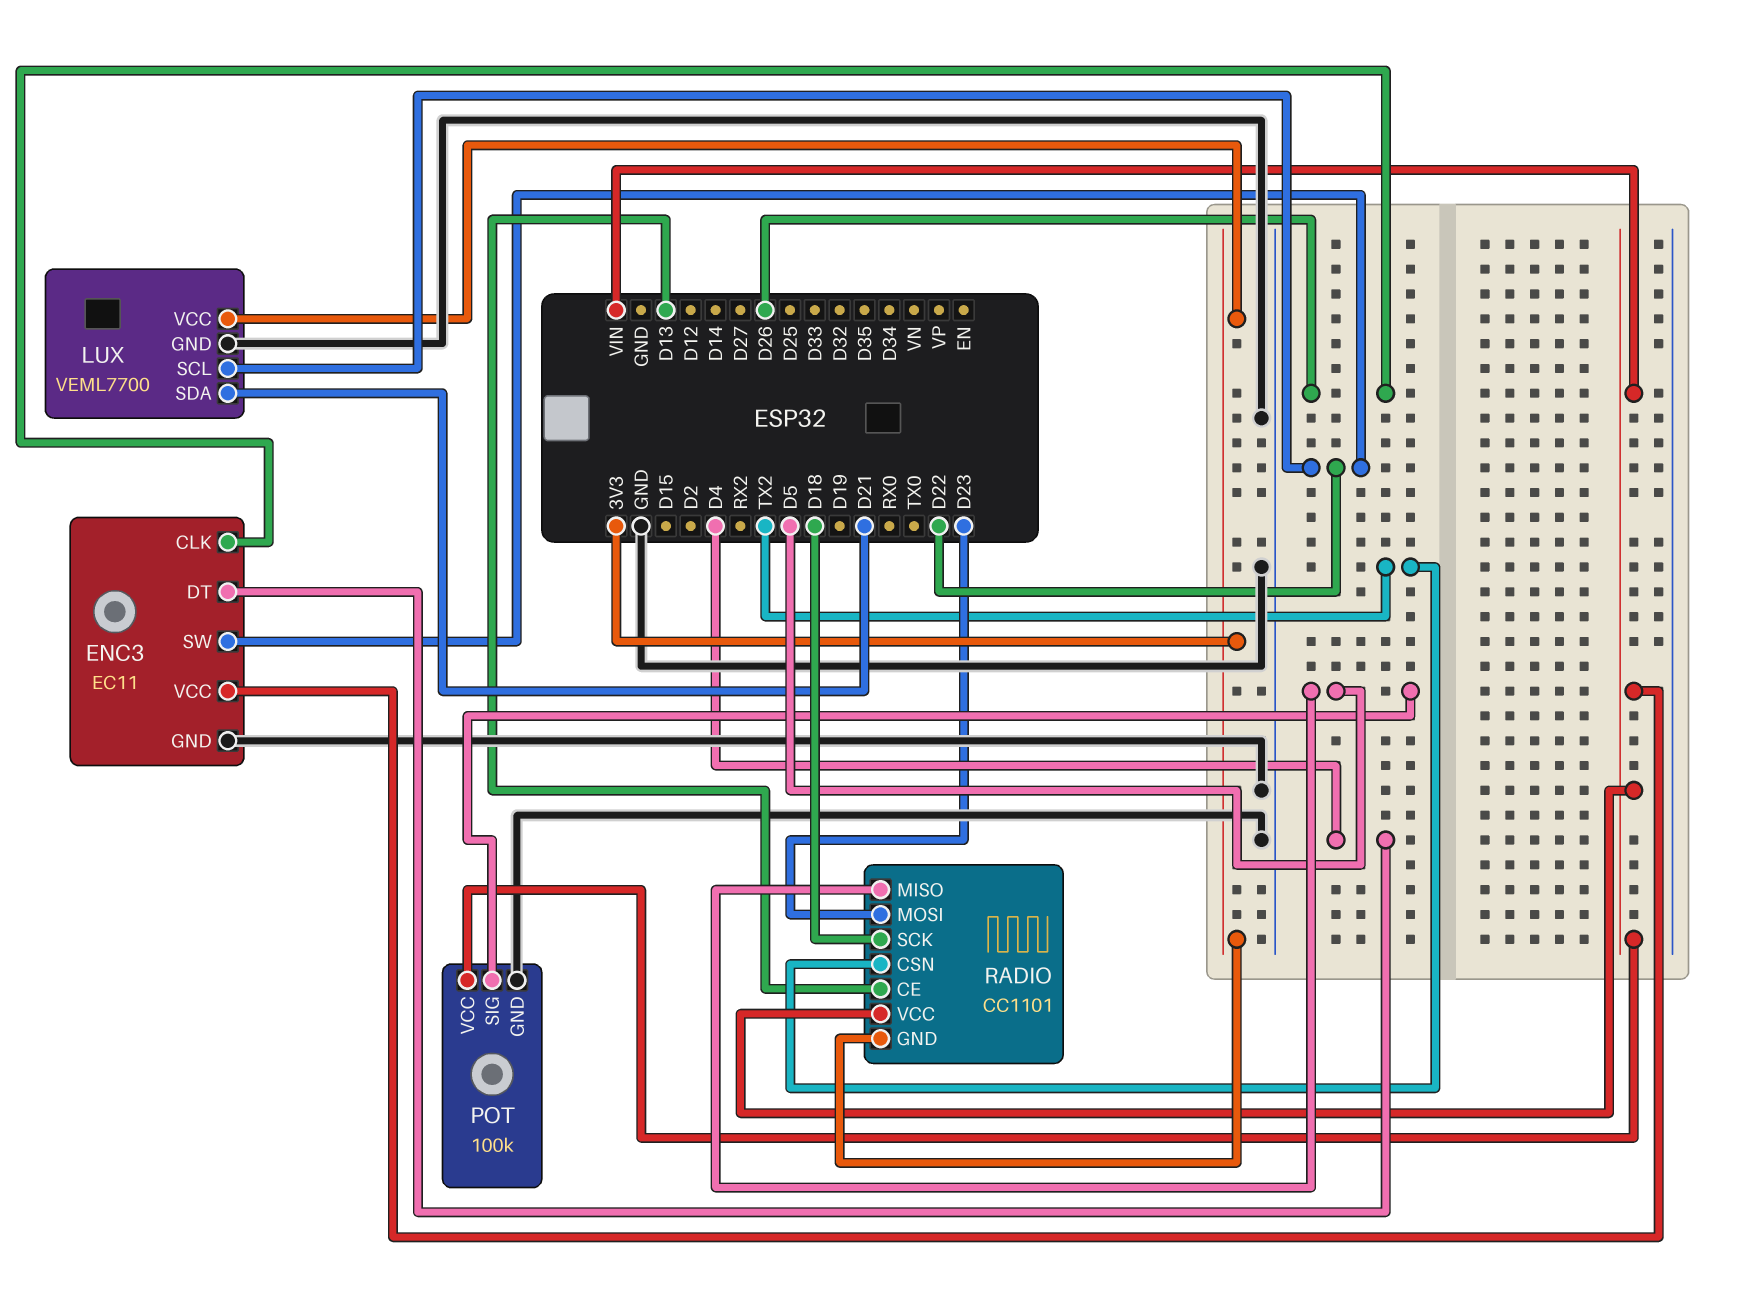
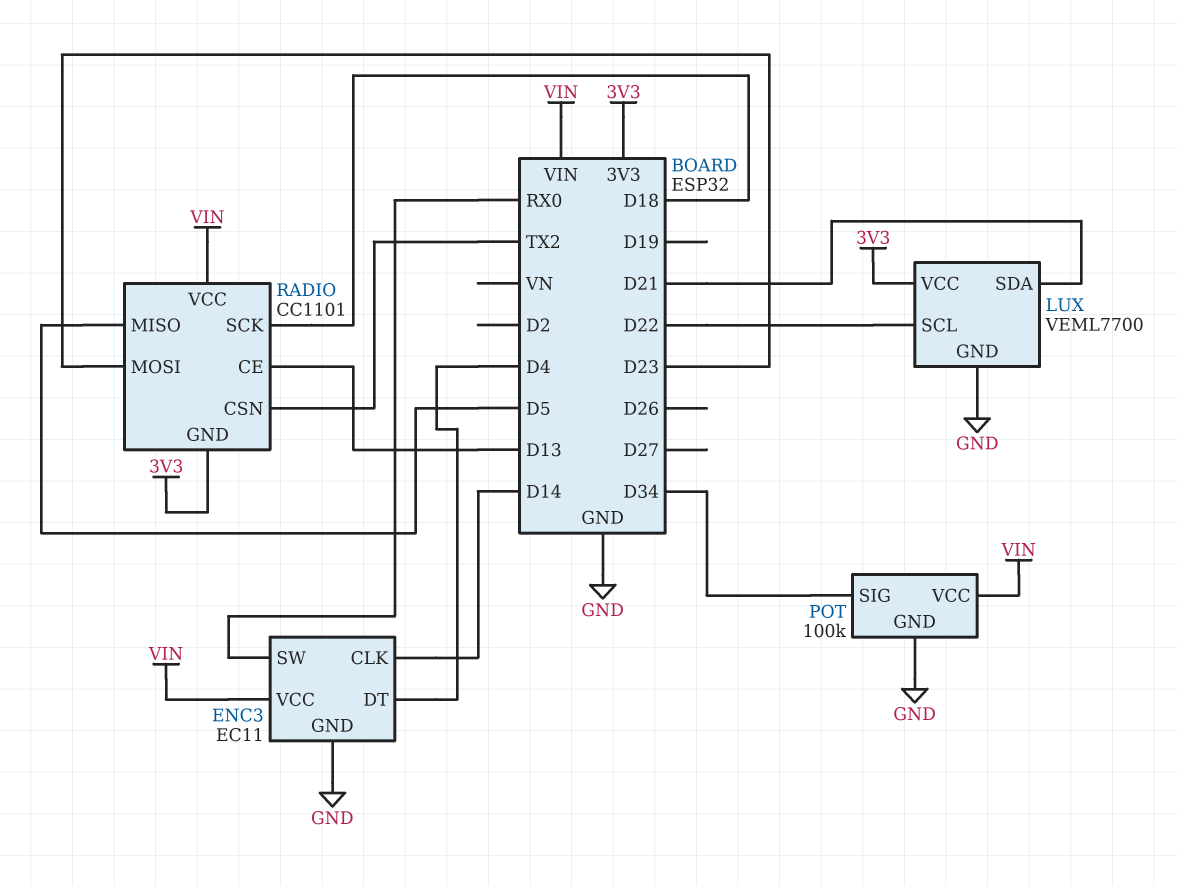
ENC3 pin CLK: D26 -> D14
ENC3 pin SW: D22 -> RX0
POT pin SIG: D5 -> D34

